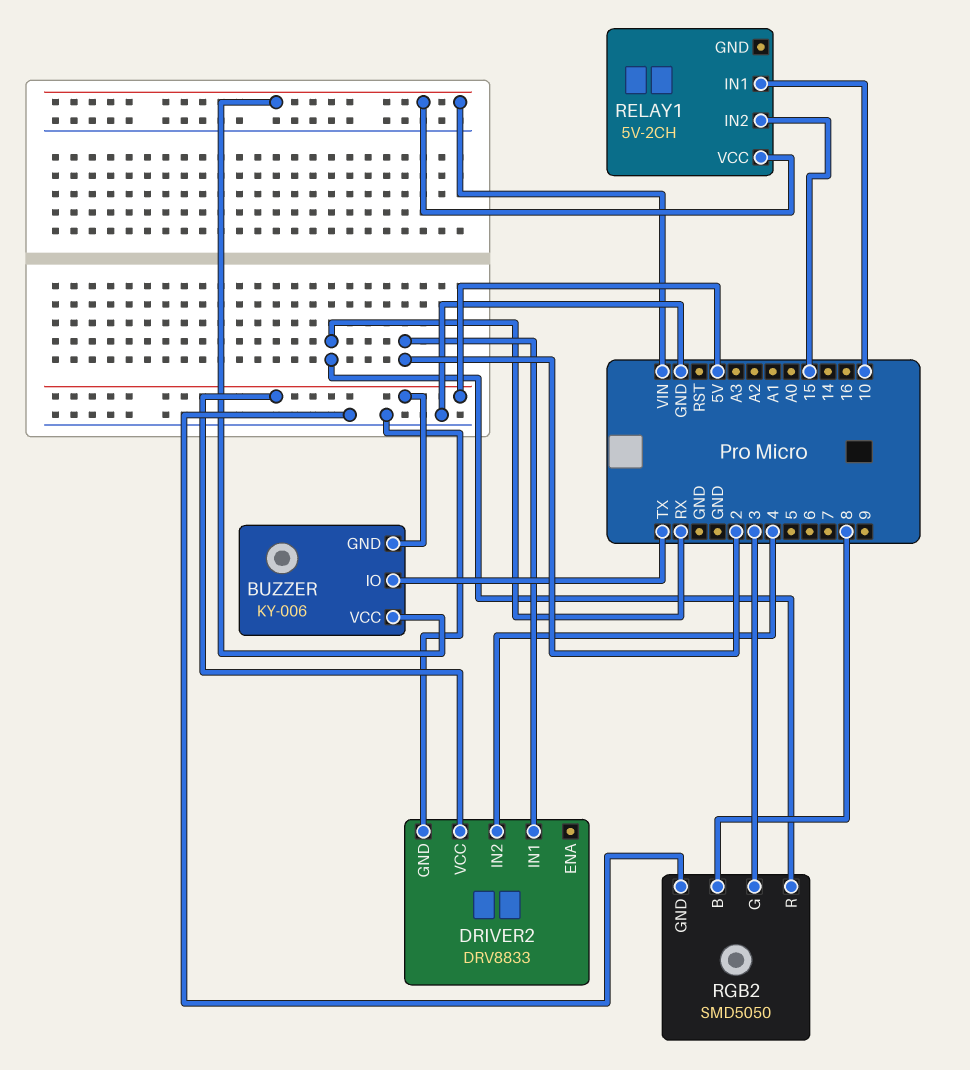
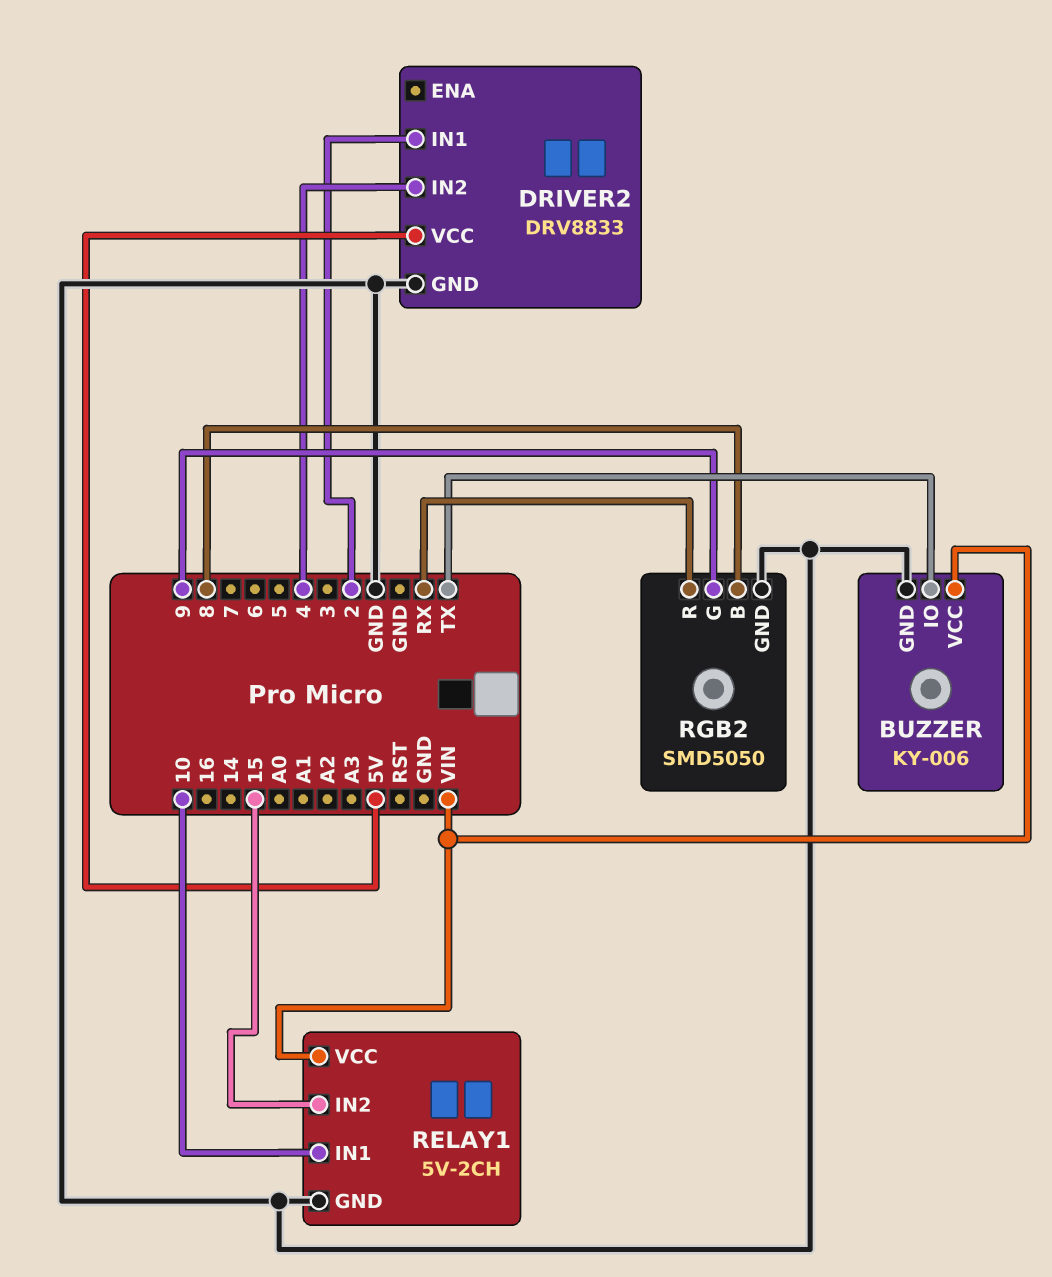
BUZZER pin GND: 5V -> GND
RELAY1 pin GND: none -> GND
RGB2 pin G: 3 -> 9

